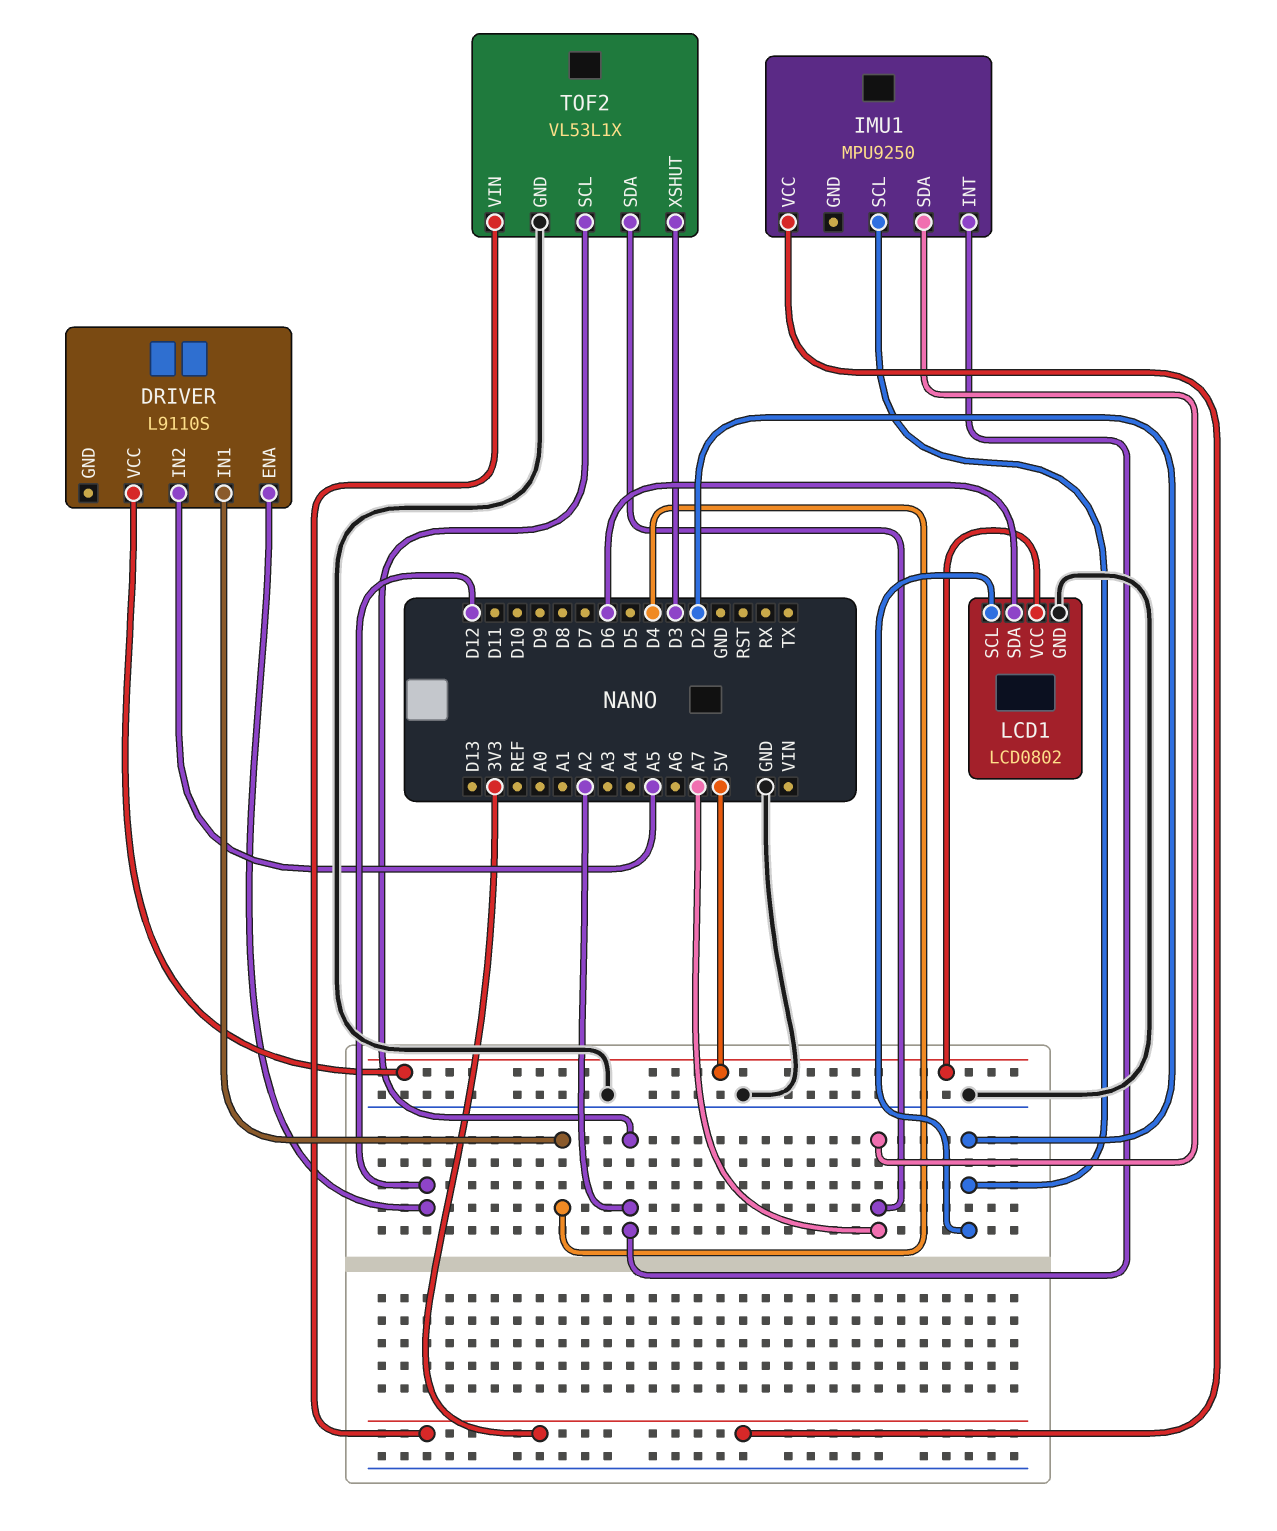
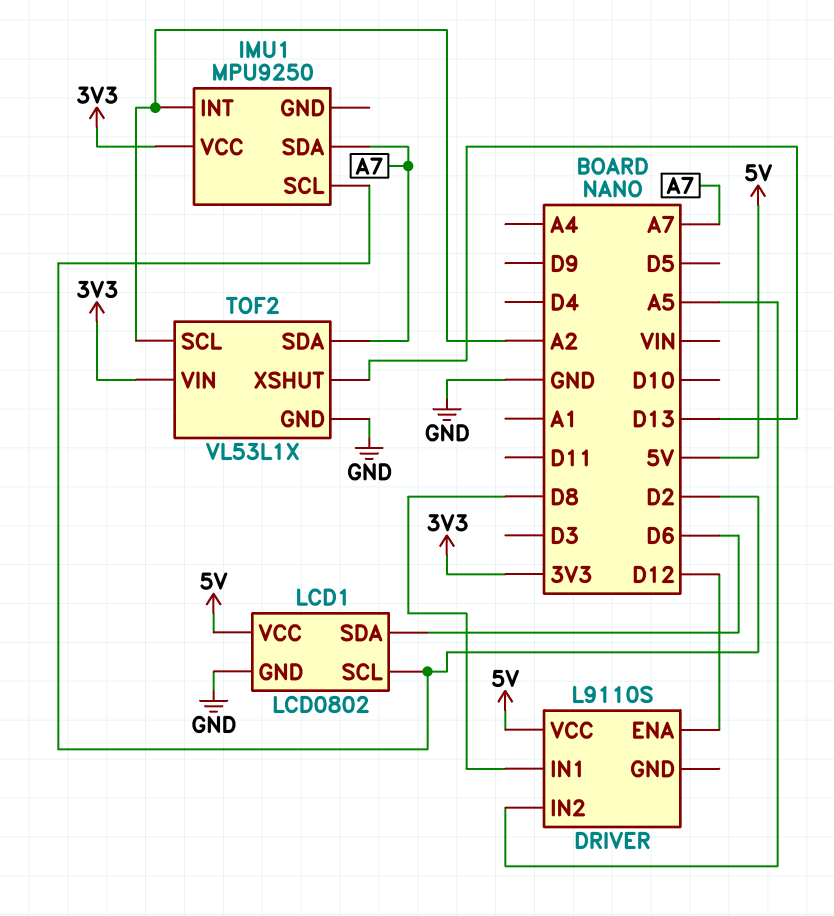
DRIVER pin IN1: D4 -> D8
TOF2 pin XSHUT: D3 -> D13

